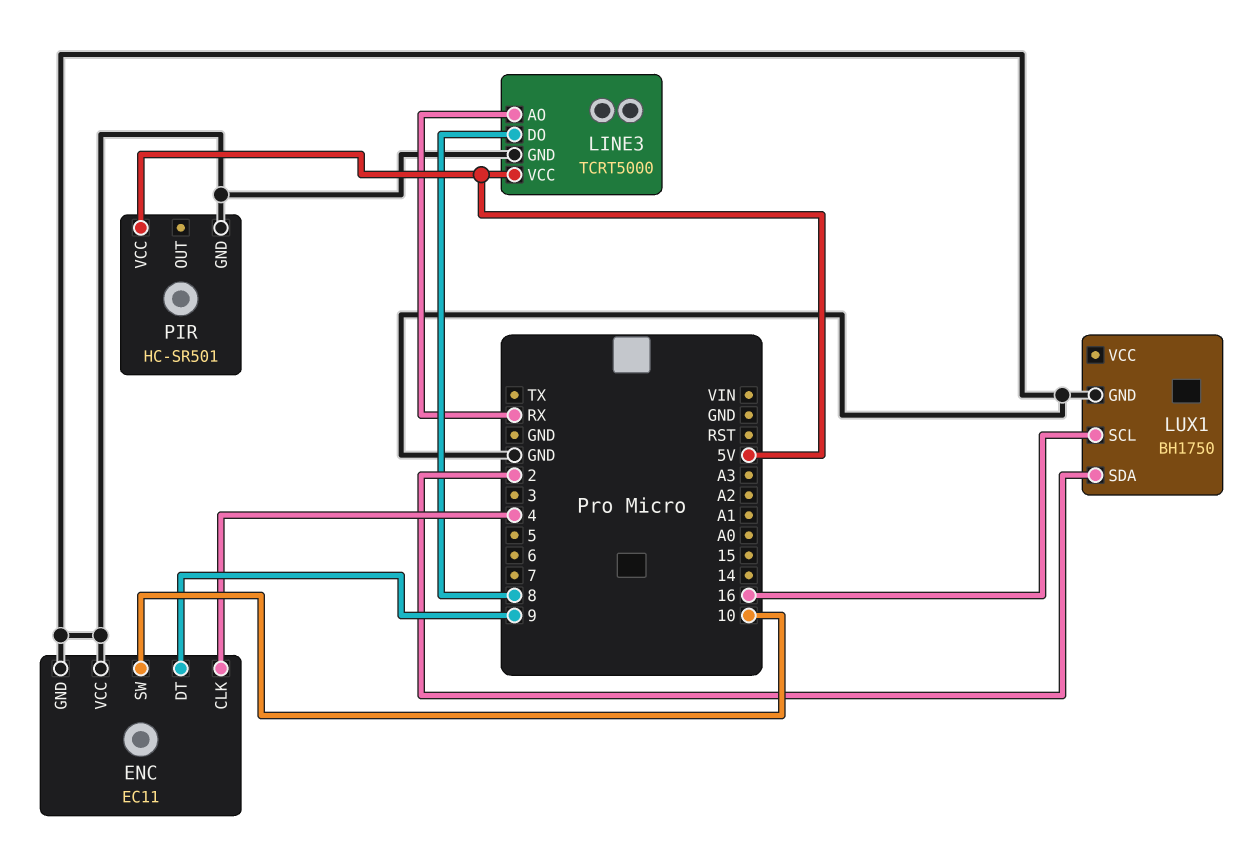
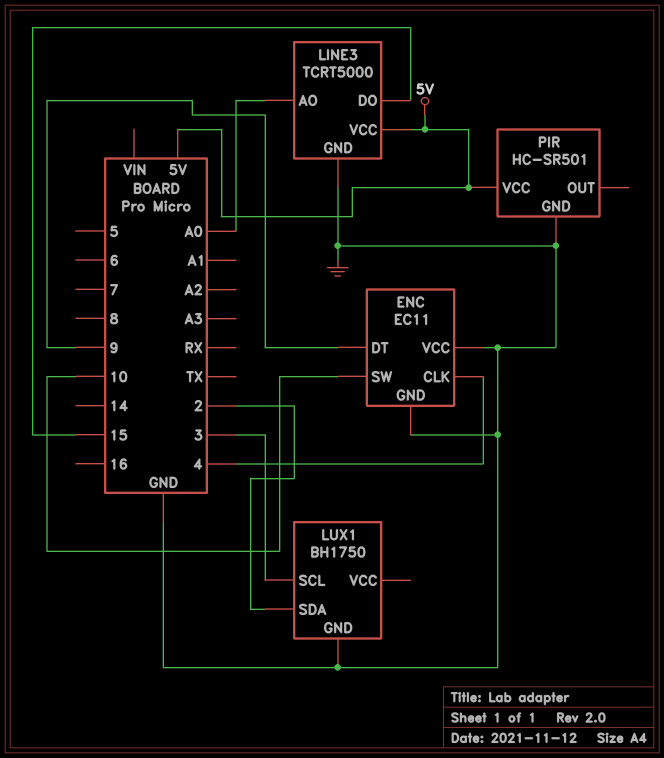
LINE3 pin AO: RX -> A0
LINE3 pin DO: 8 -> 15
LUX1 pin SCL: 16 -> 3

